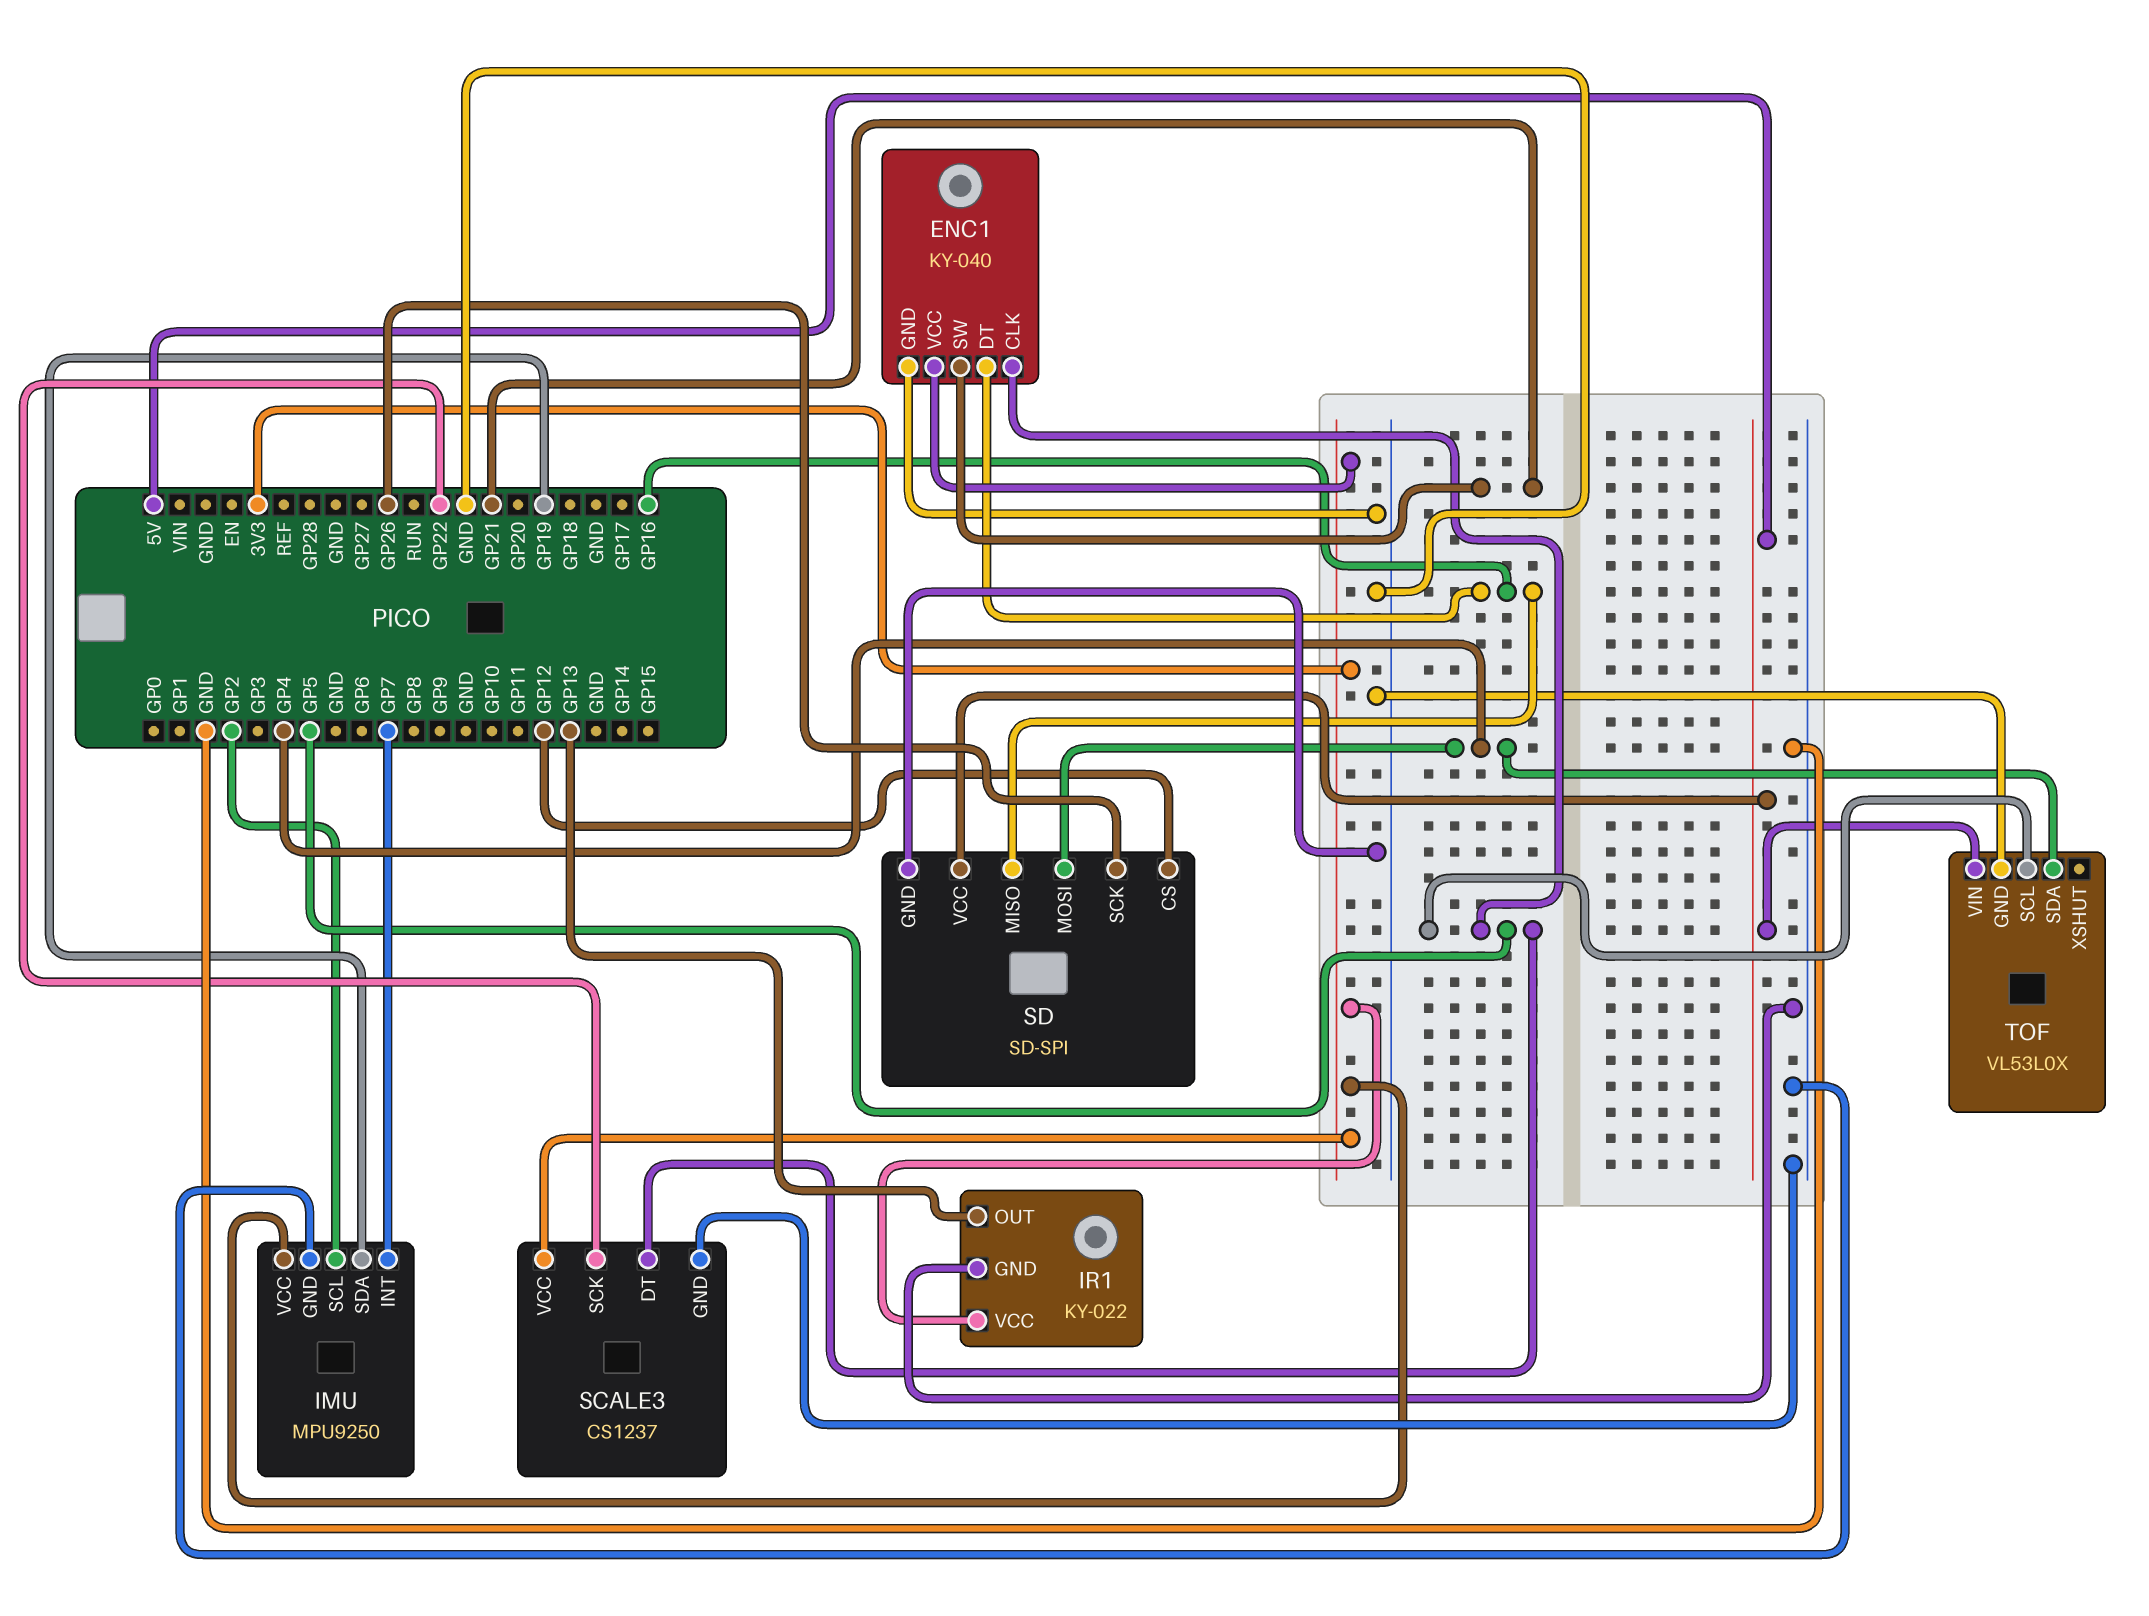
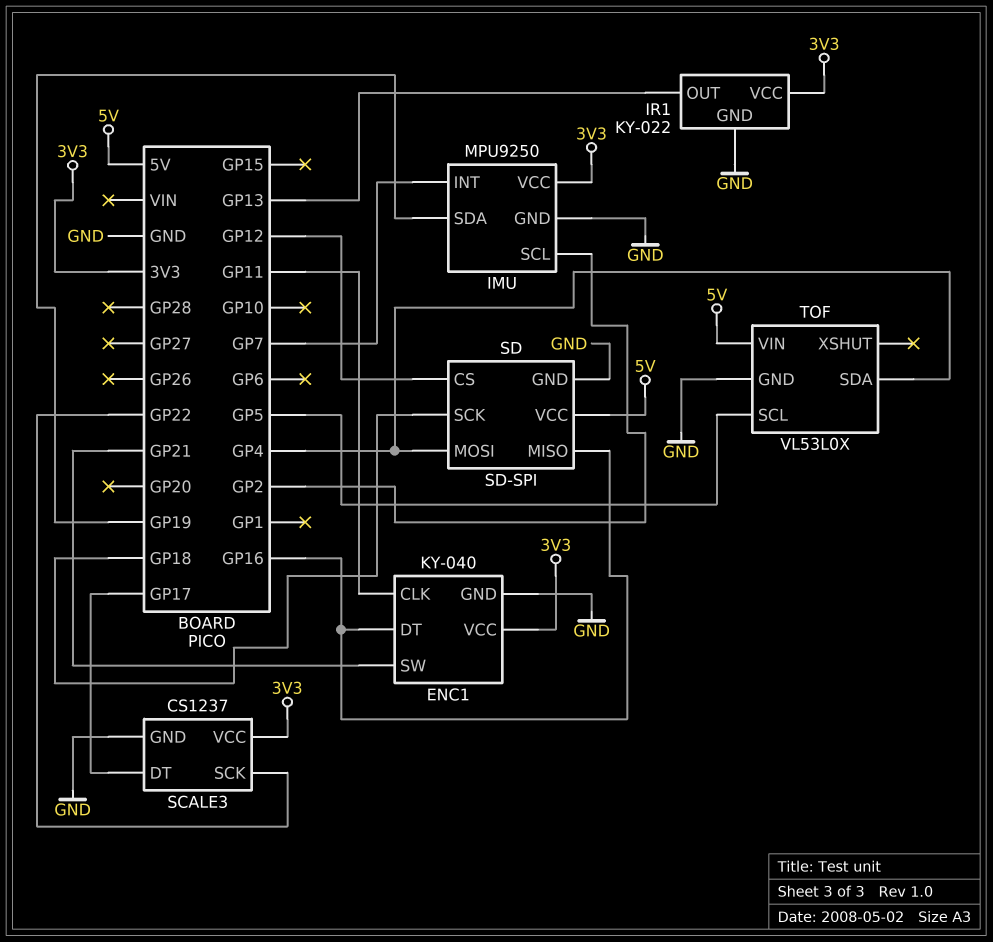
ENC1 pin CLK: GP5 -> GP11
SCALE3 pin DT: GP5 -> GP17
SD pin SCK: GP26 -> GP18

